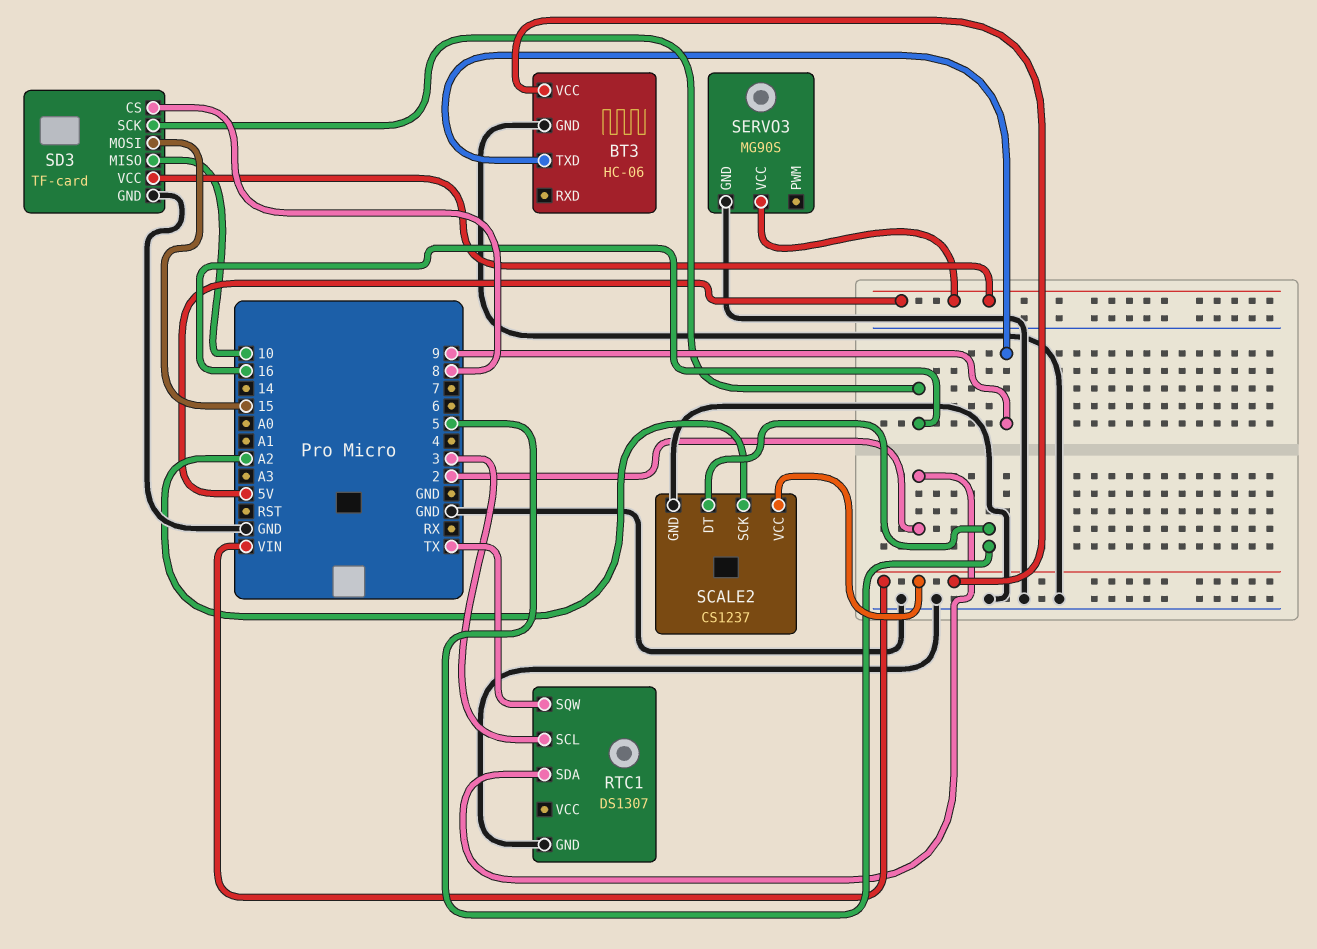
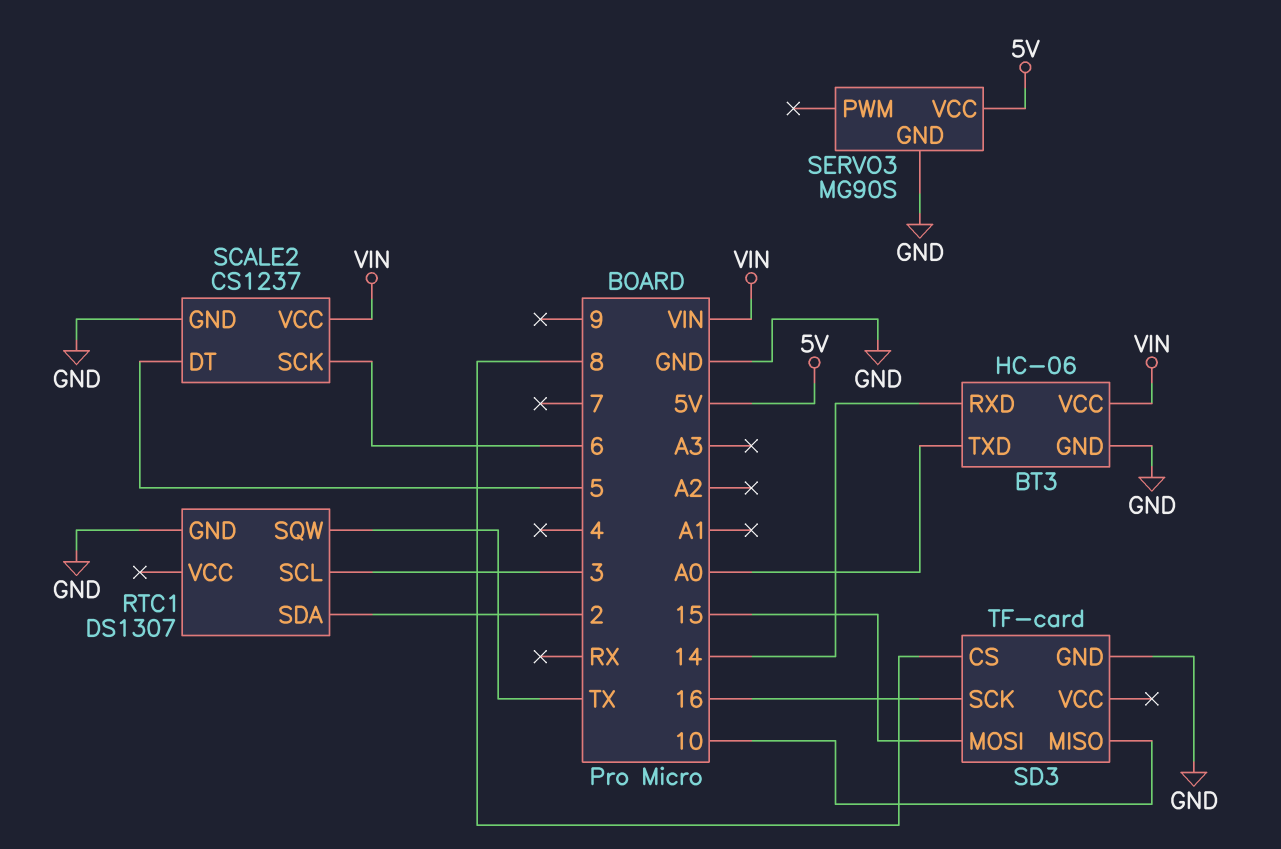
BT3 pin RXD: none -> 14
BT3 pin TXD: 9 -> A0
SCALE2 pin SCK: A2 -> 6
SD3 pin VCC: 5V -> none

